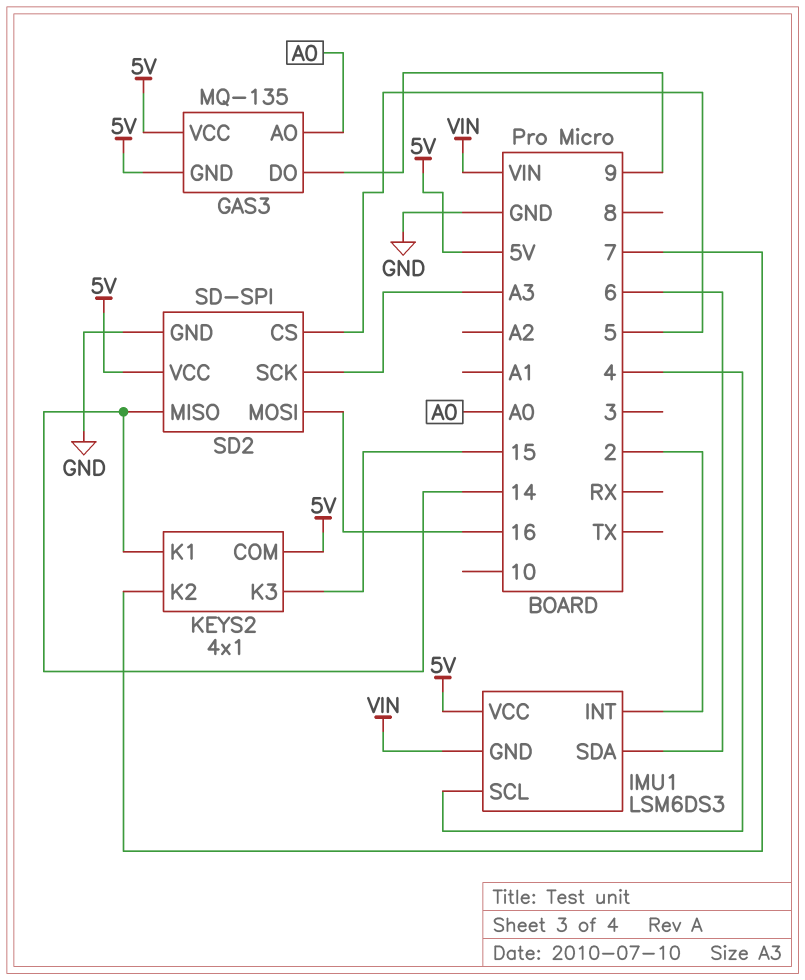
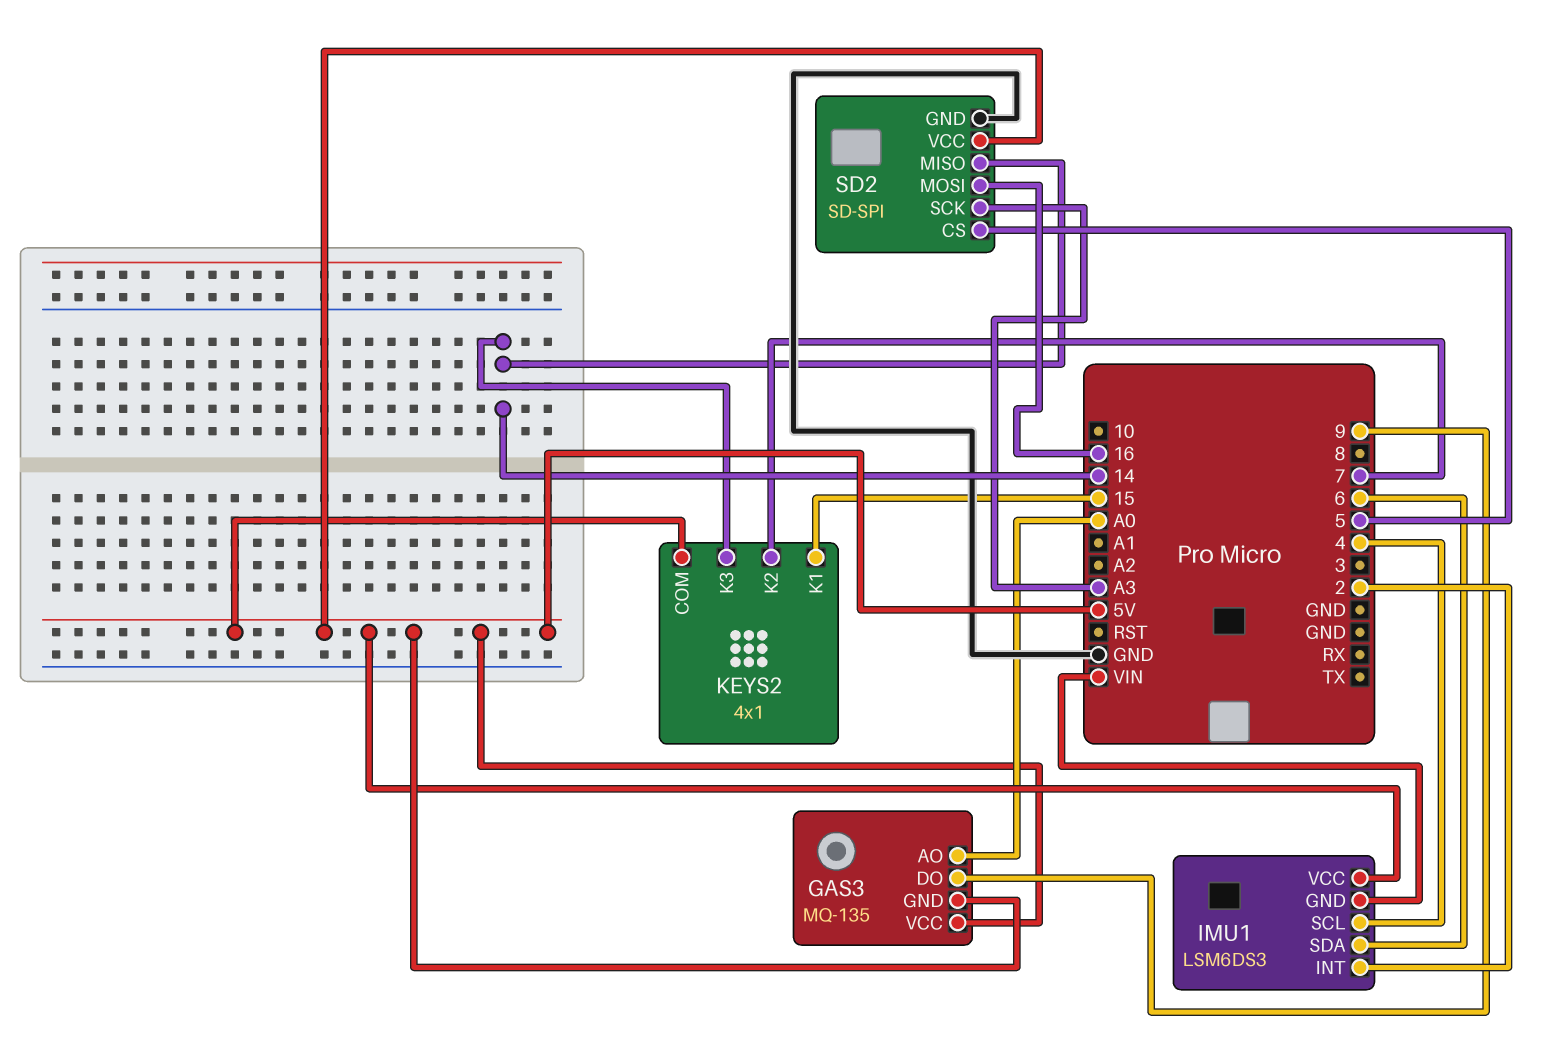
KEYS2 pin K1: 14 -> 15
KEYS2 pin K3: 15 -> 14

